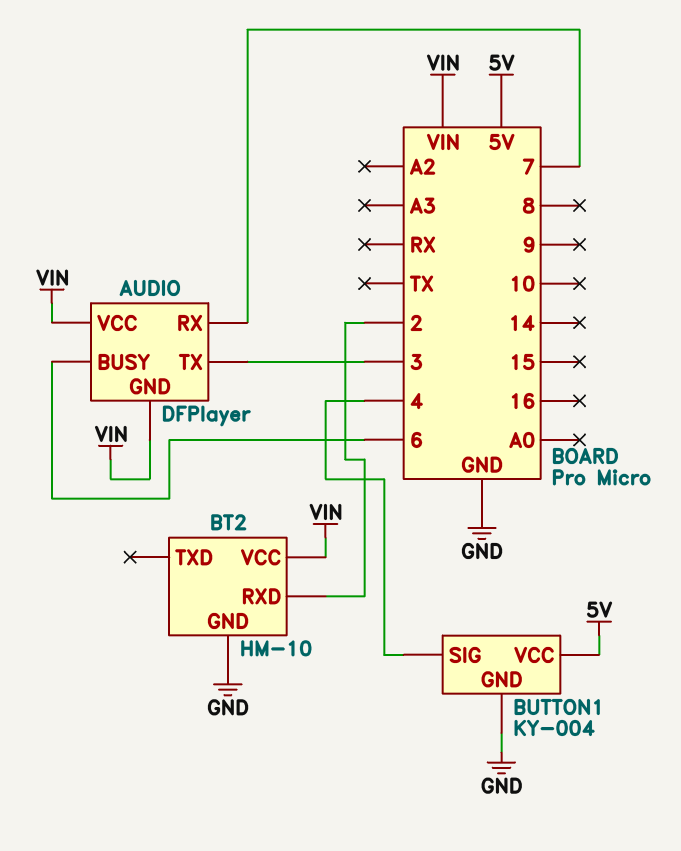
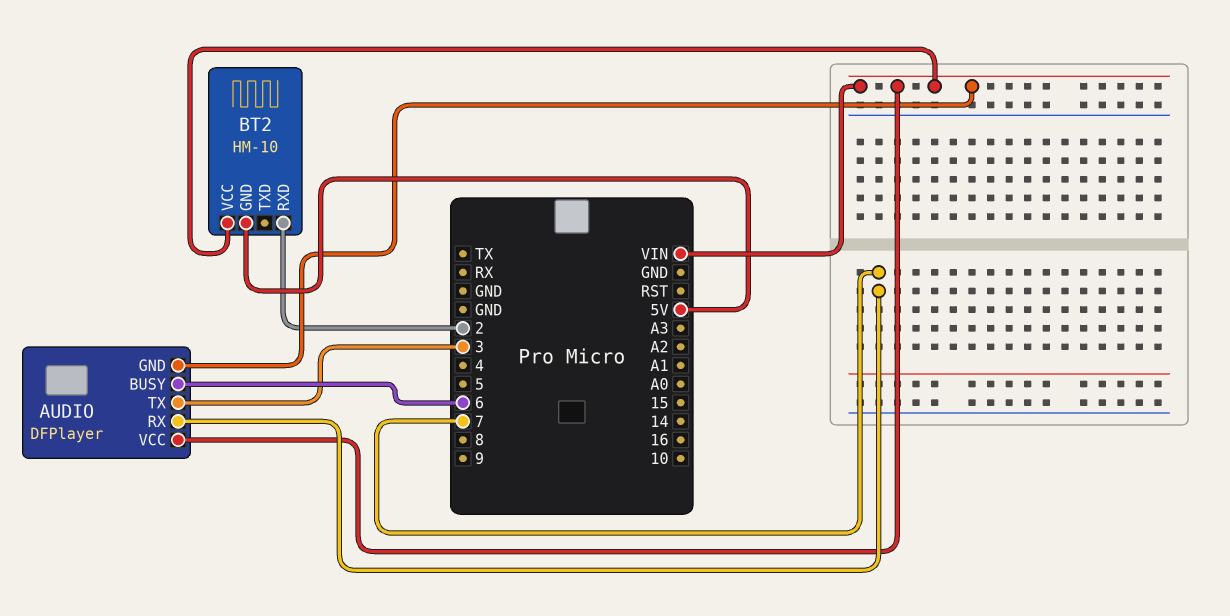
BT2 pin GND: GND -> 5V
BUTTON1: KY-004 -> none
BUTTON1 pin GND: GND -> none
BUTTON1 pin SIG: 4 -> none
BUTTON1 pin VCC: 5V -> none

